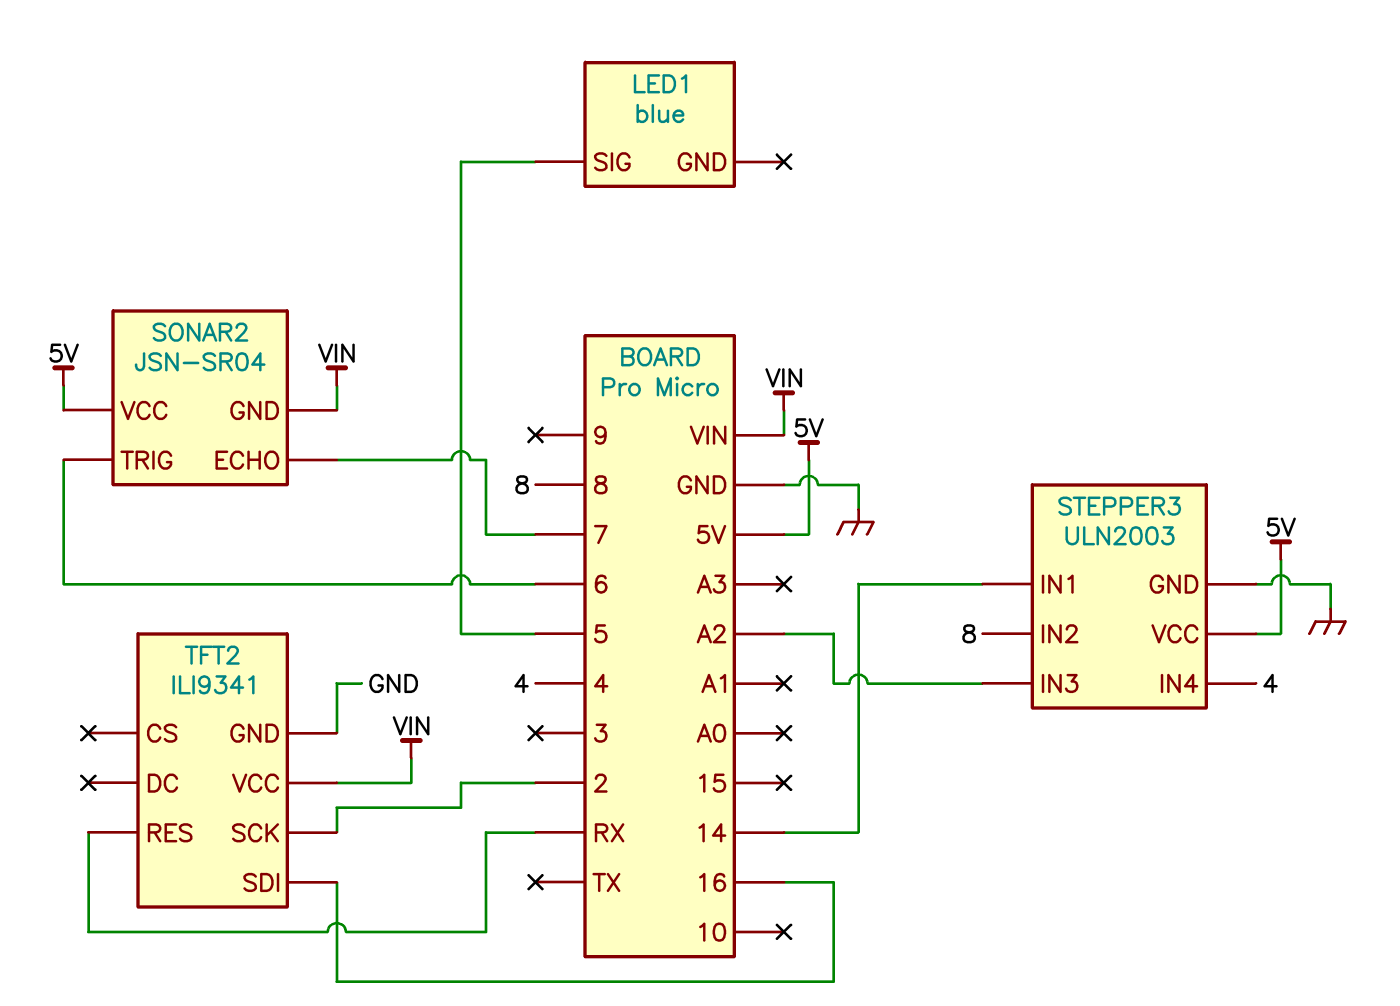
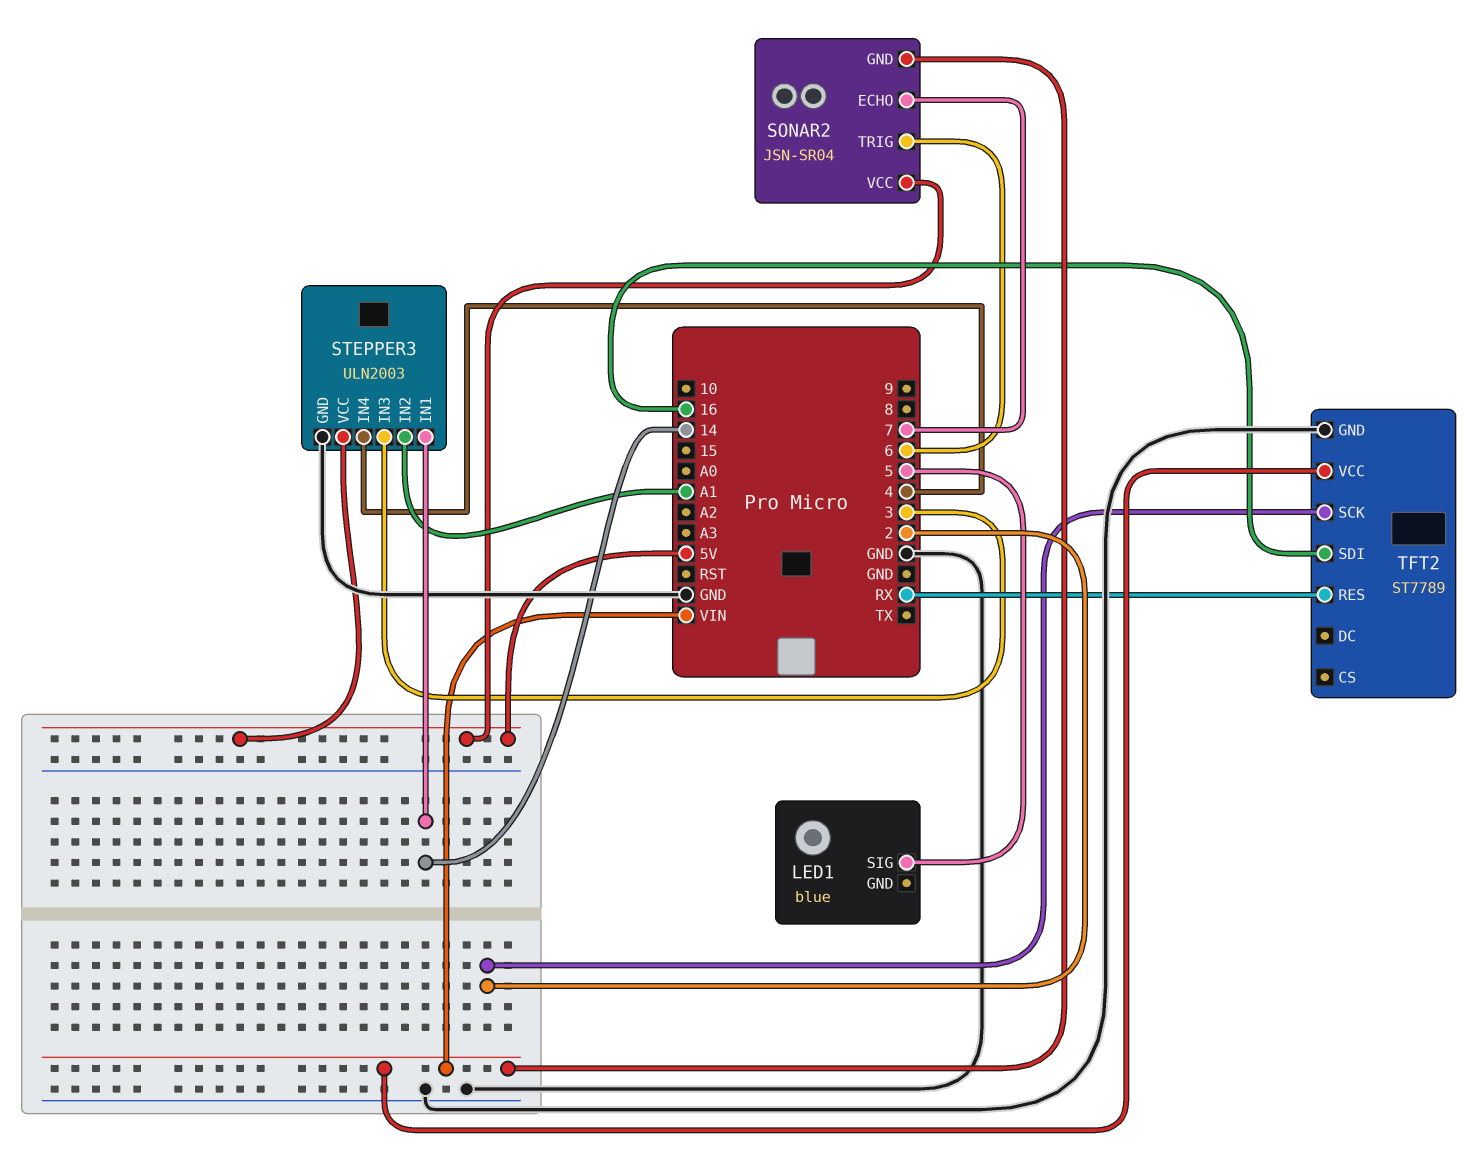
STEPPER3 pin IN2: 8 -> A1
STEPPER3 pin IN3: A2 -> 3
TFT2: ILI9341 -> ST7789

